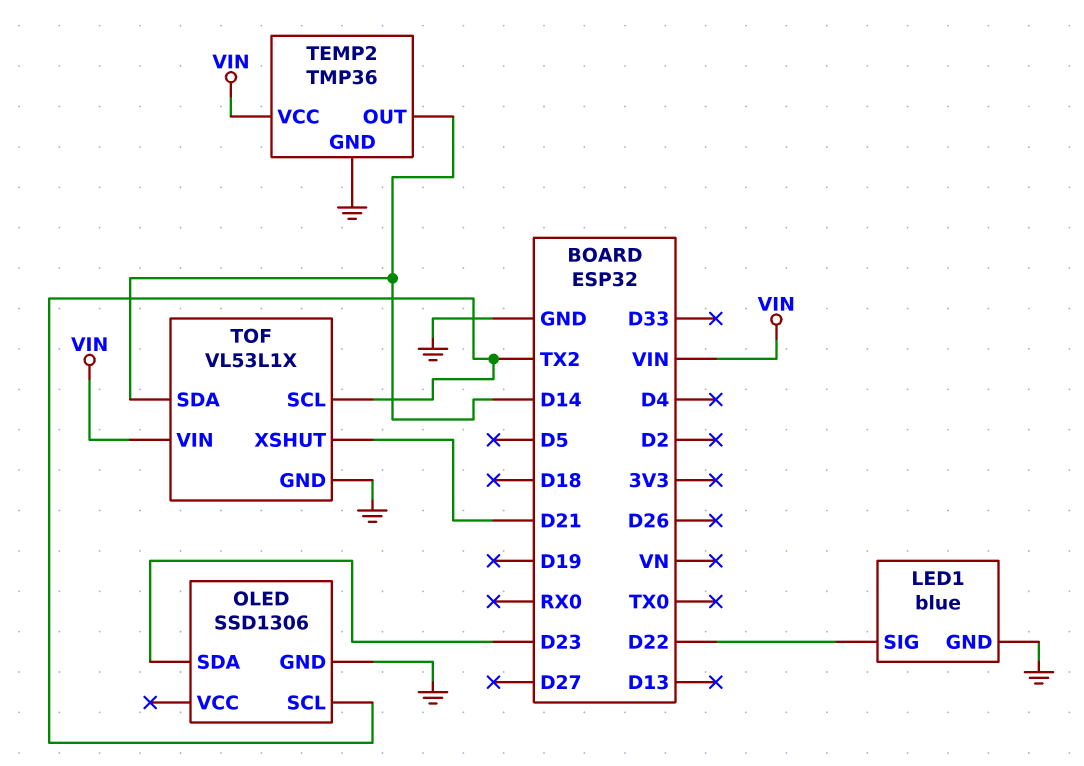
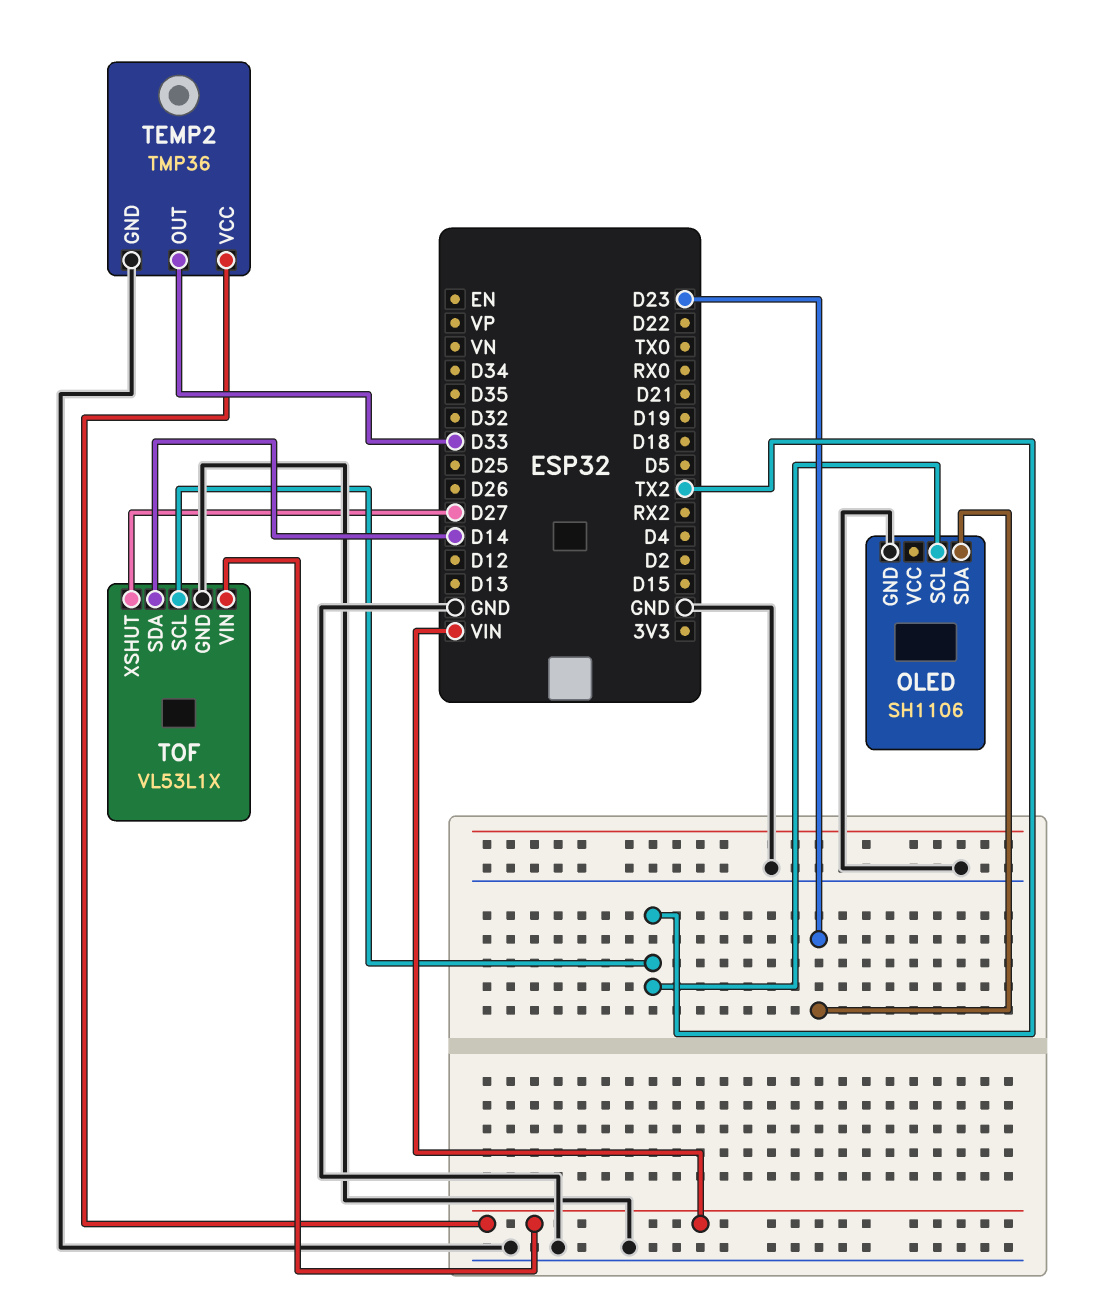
LED1: blue -> none
LED1 pin GND: GND -> none
LED1 pin SIG: D22 -> none
OLED: SSD1306 -> SH1106
TEMP2 pin OUT: D14 -> D33
TOF pin XSHUT: D21 -> D27

